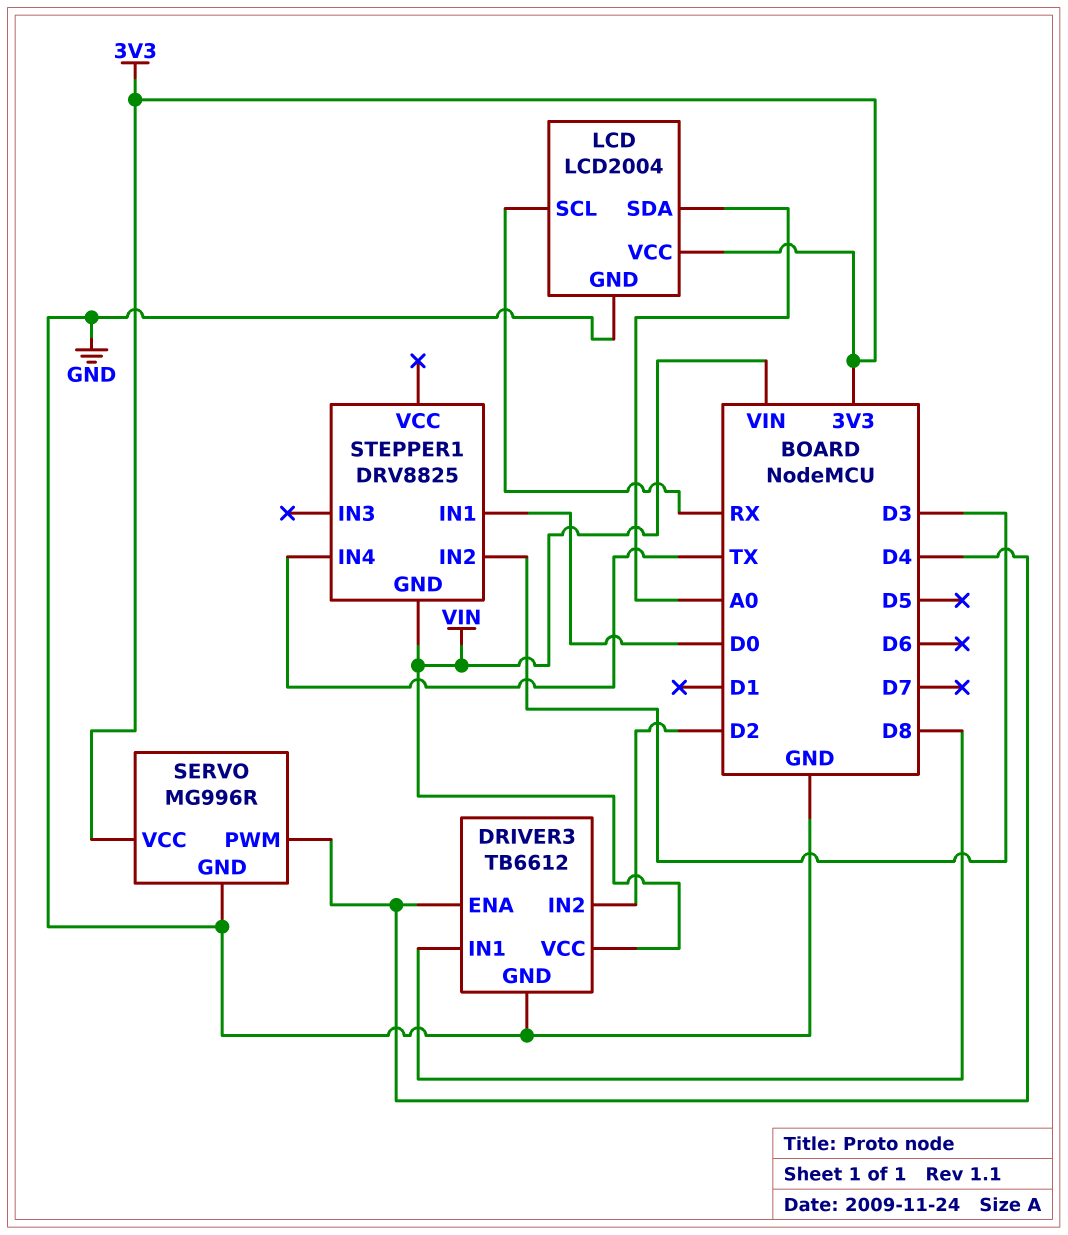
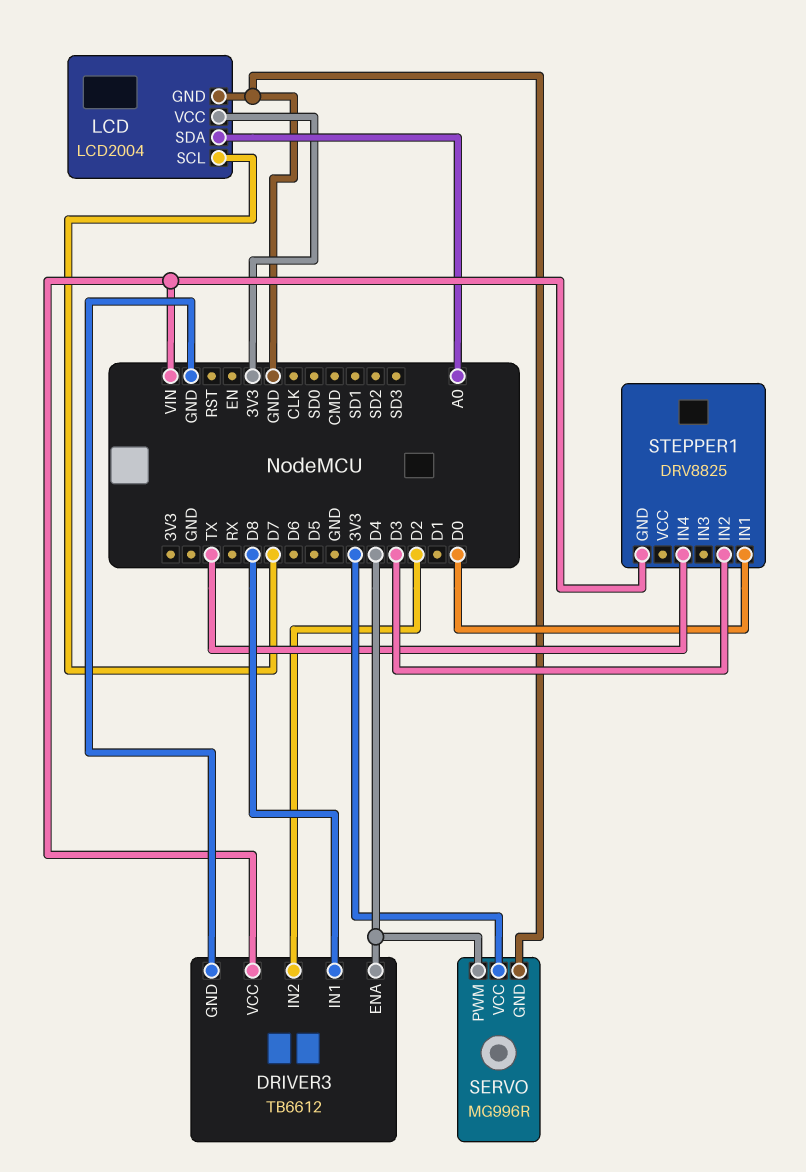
LCD pin SCL: RX -> D7

